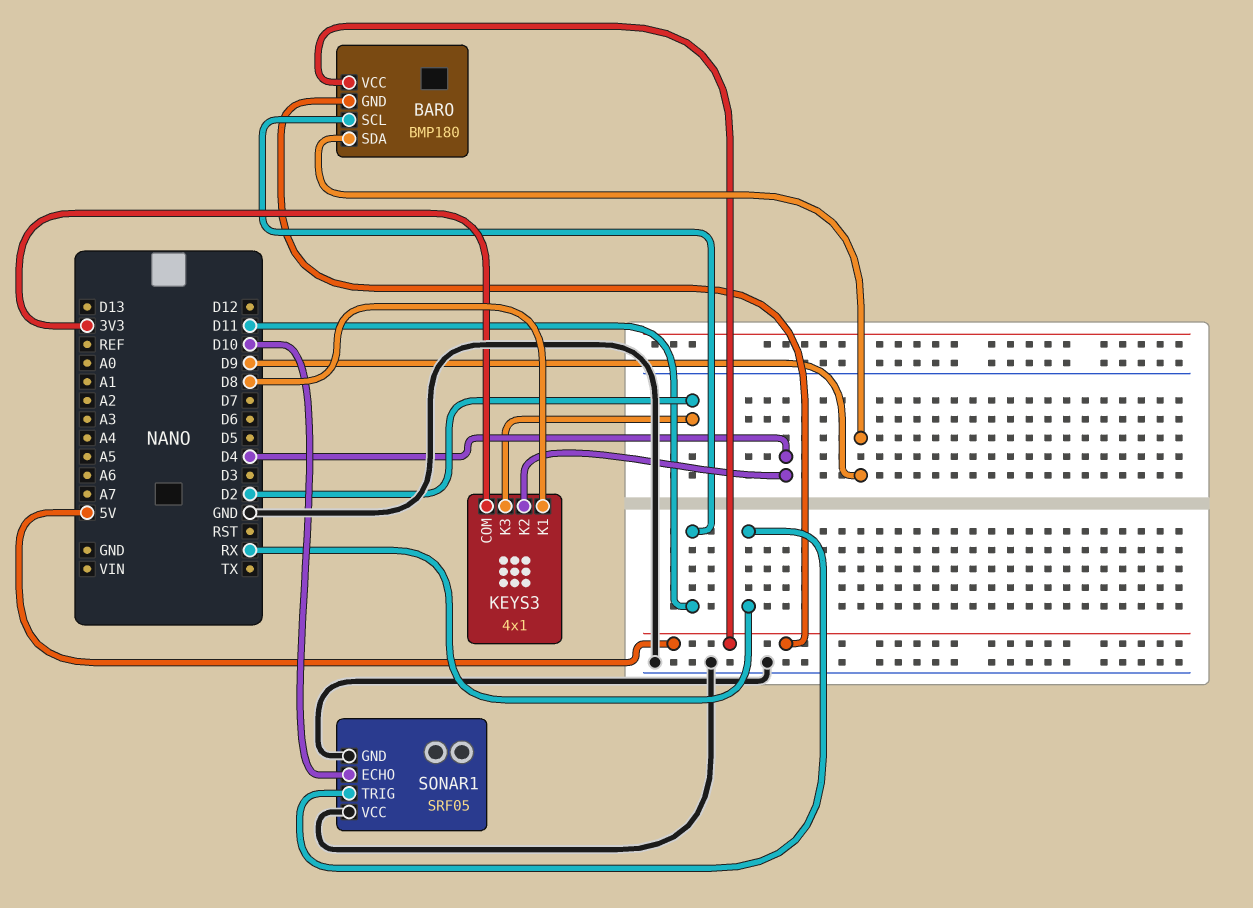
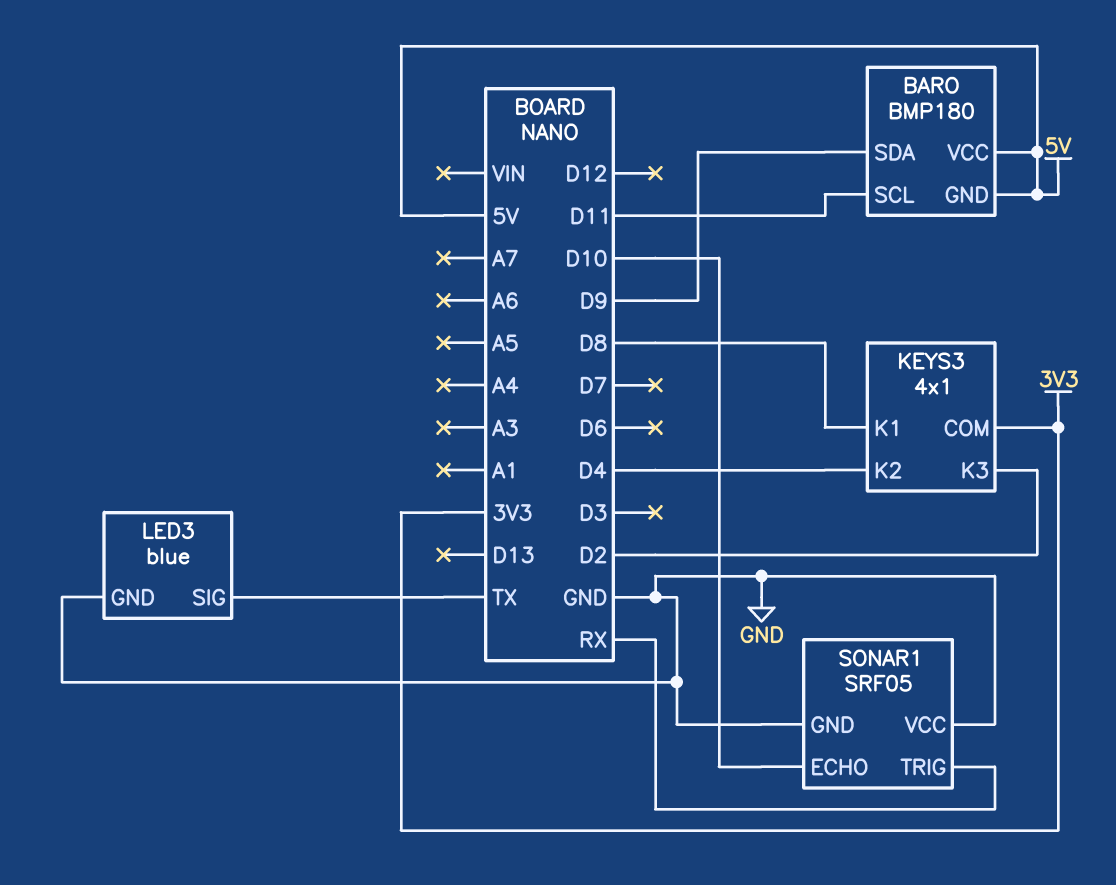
LED3: none -> blue
LED3 pin GND: none -> GND
LED3 pin SIG: none -> TX

